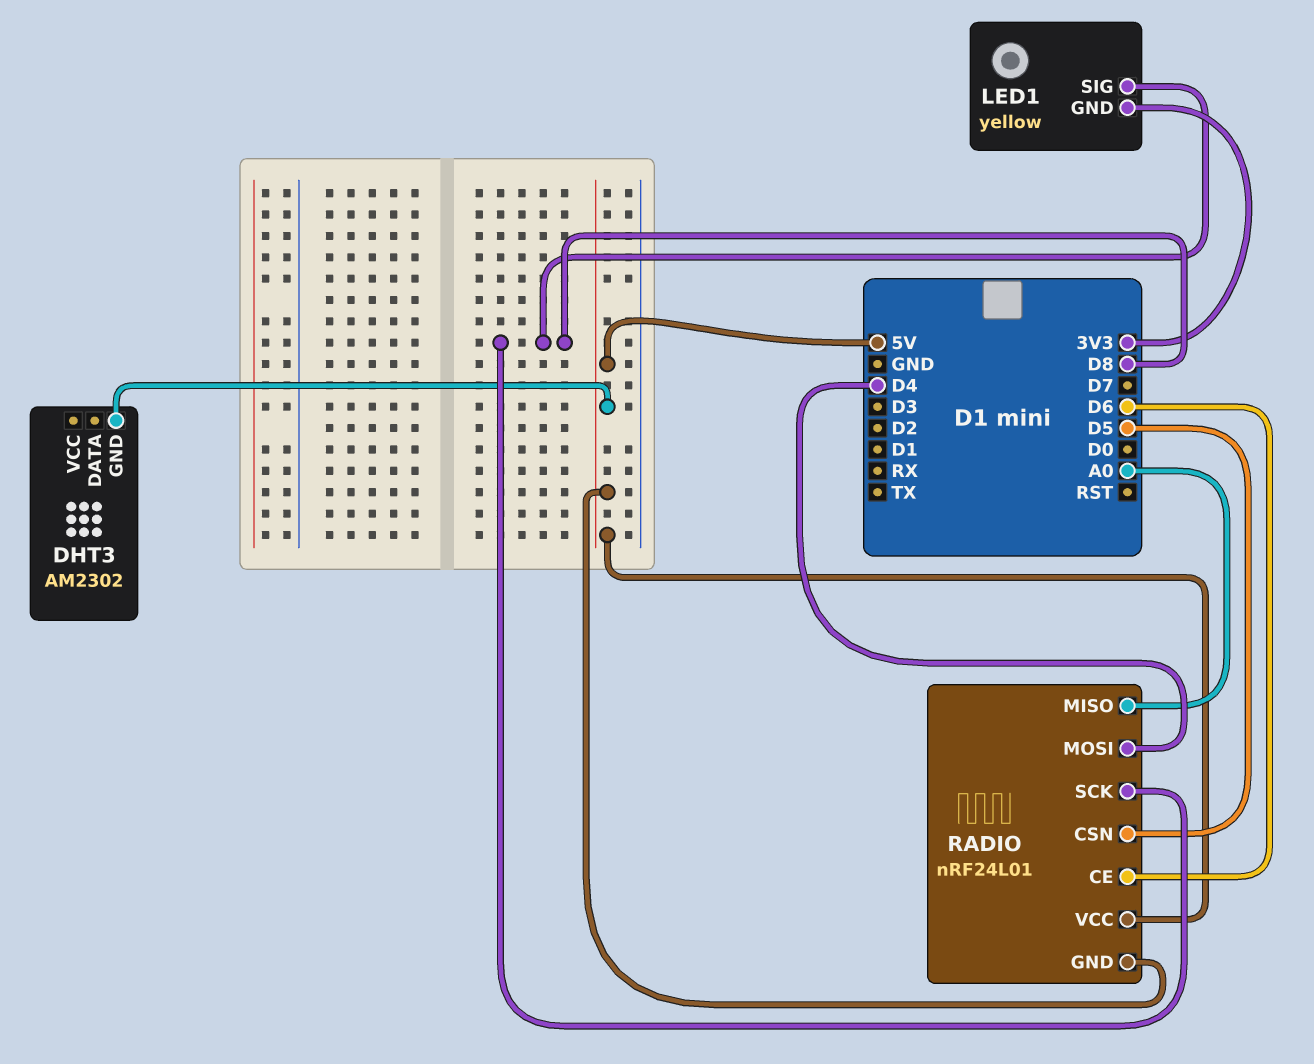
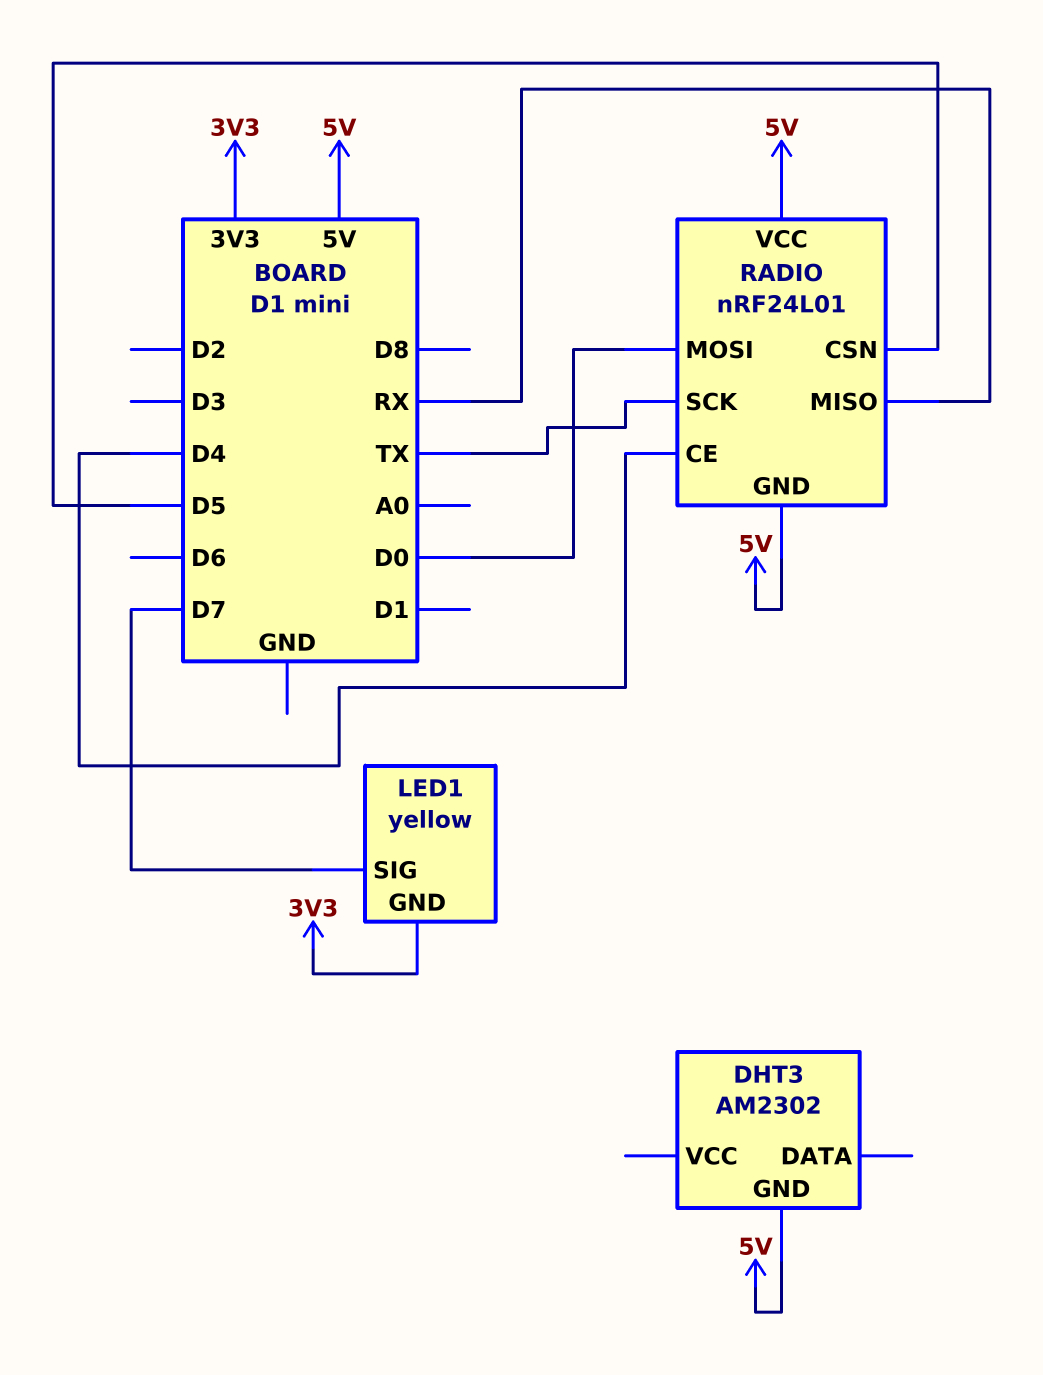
LED1 pin SIG: D8 -> D7
RADIO pin CE: D6 -> D4
RADIO pin MISO: A0 -> RX
RADIO pin MOSI: D4 -> D0
RADIO pin SCK: D8 -> TX

